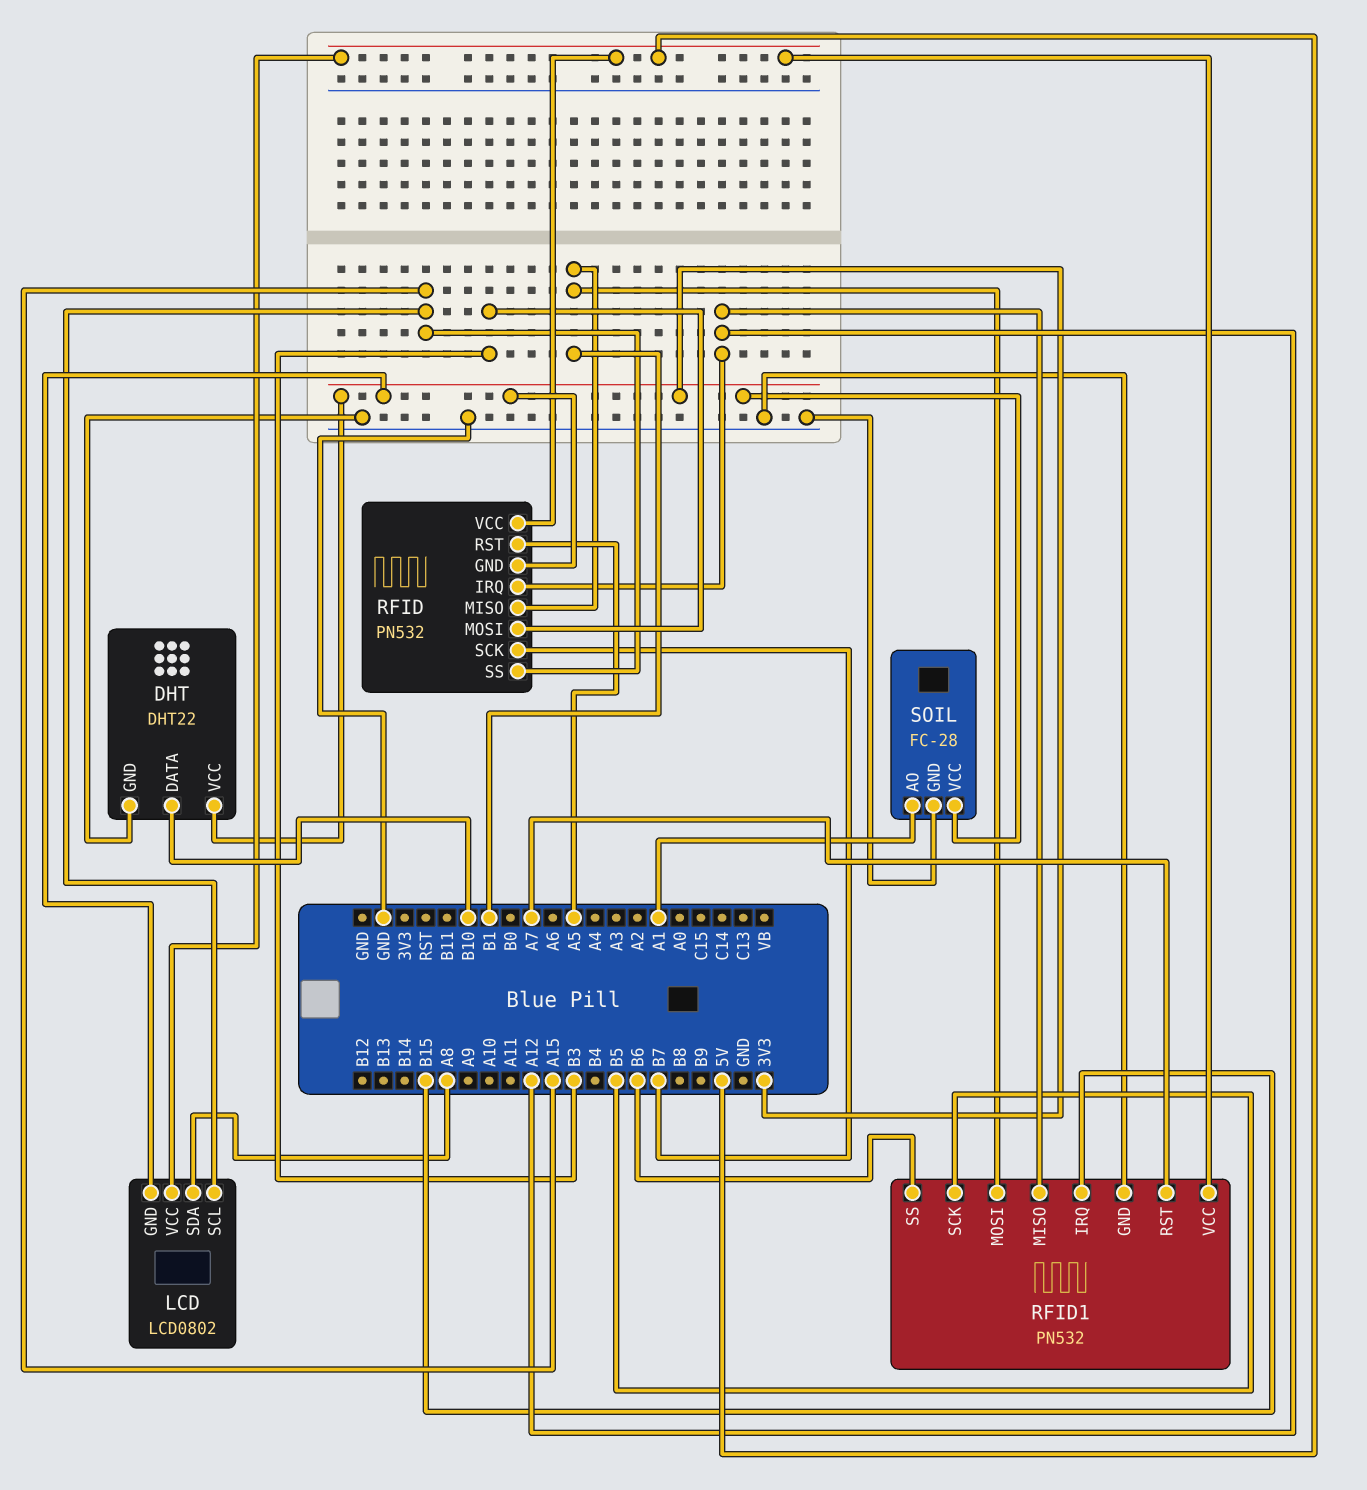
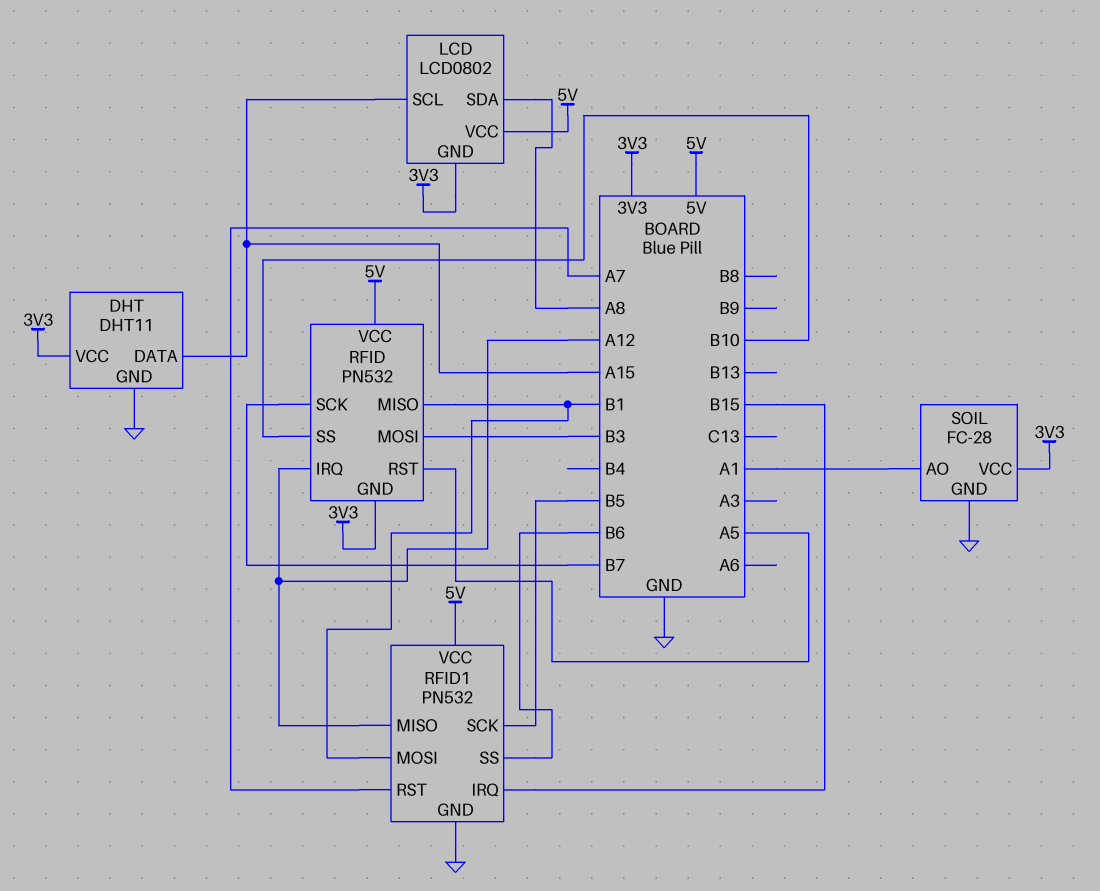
DHT: DHT22 -> DHT11
DHT pin DATA: B10 -> A15
RFID pin SS: A15 -> B10

